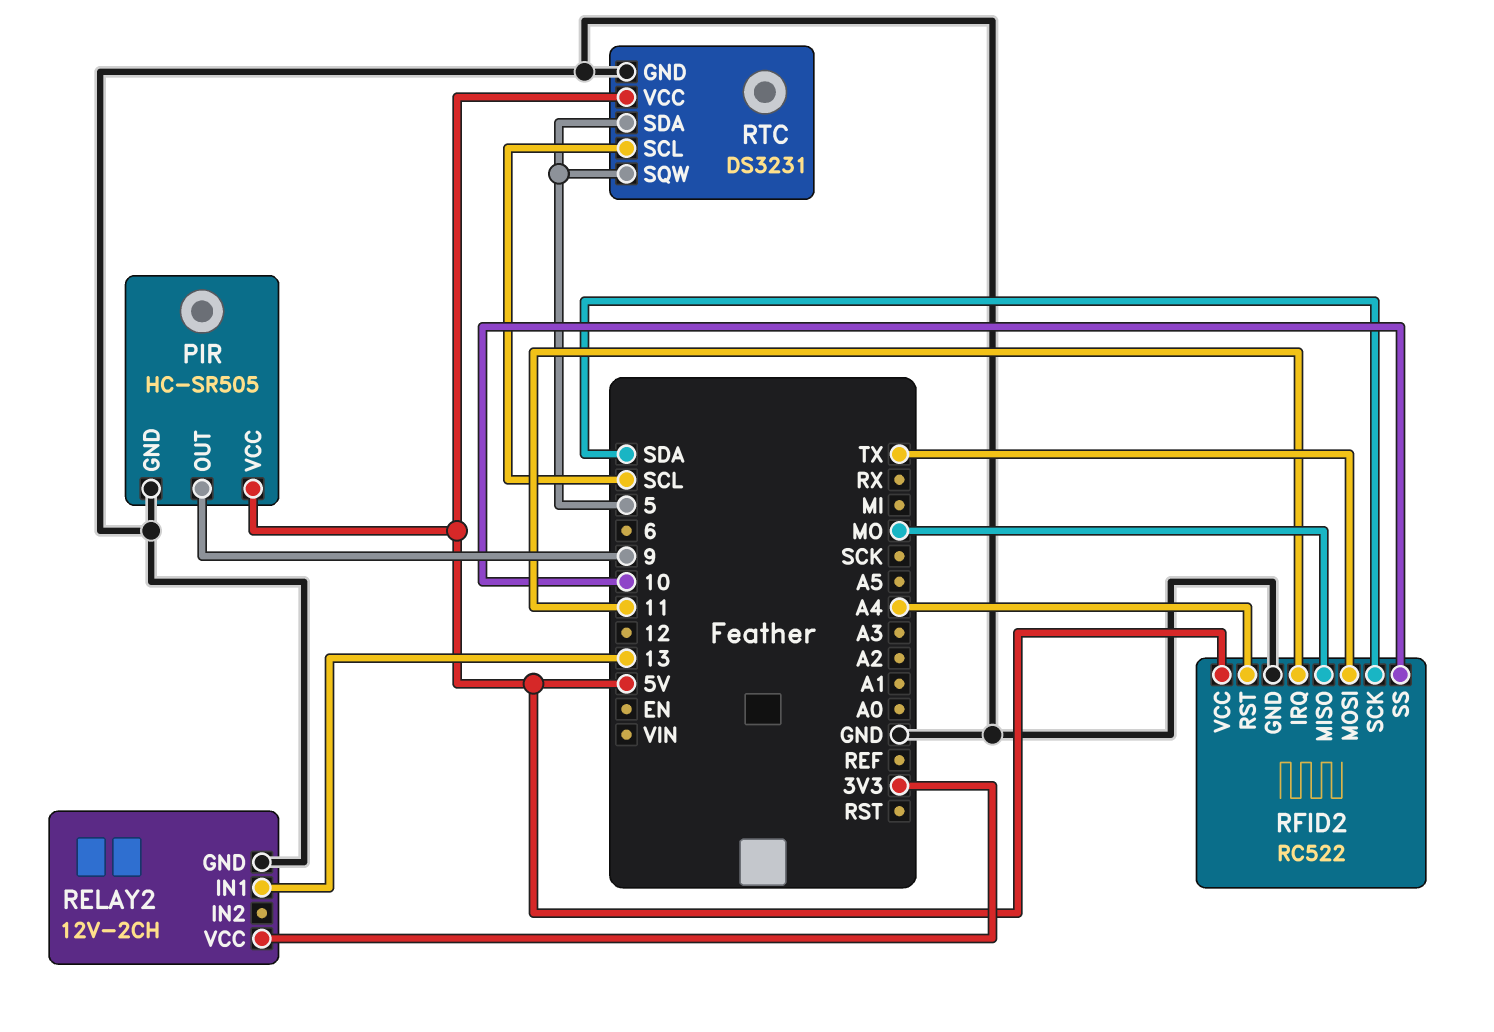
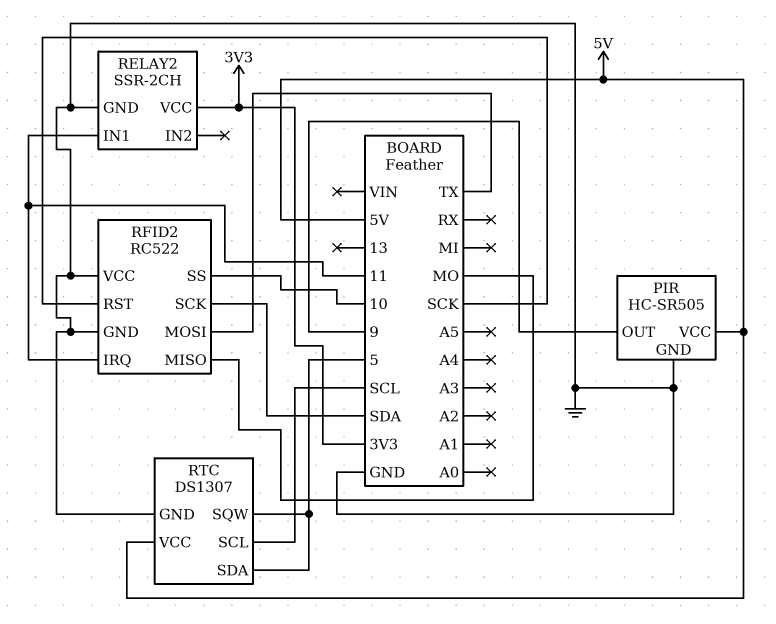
RELAY2: 12V-2CH -> SSR-2CH
RELAY2 pin IN1: 13 -> 11
RFID2 pin RST: A4 -> SCK
RFID2 pin VCC: 5V -> GND
RTC: DS3231 -> DS1307

